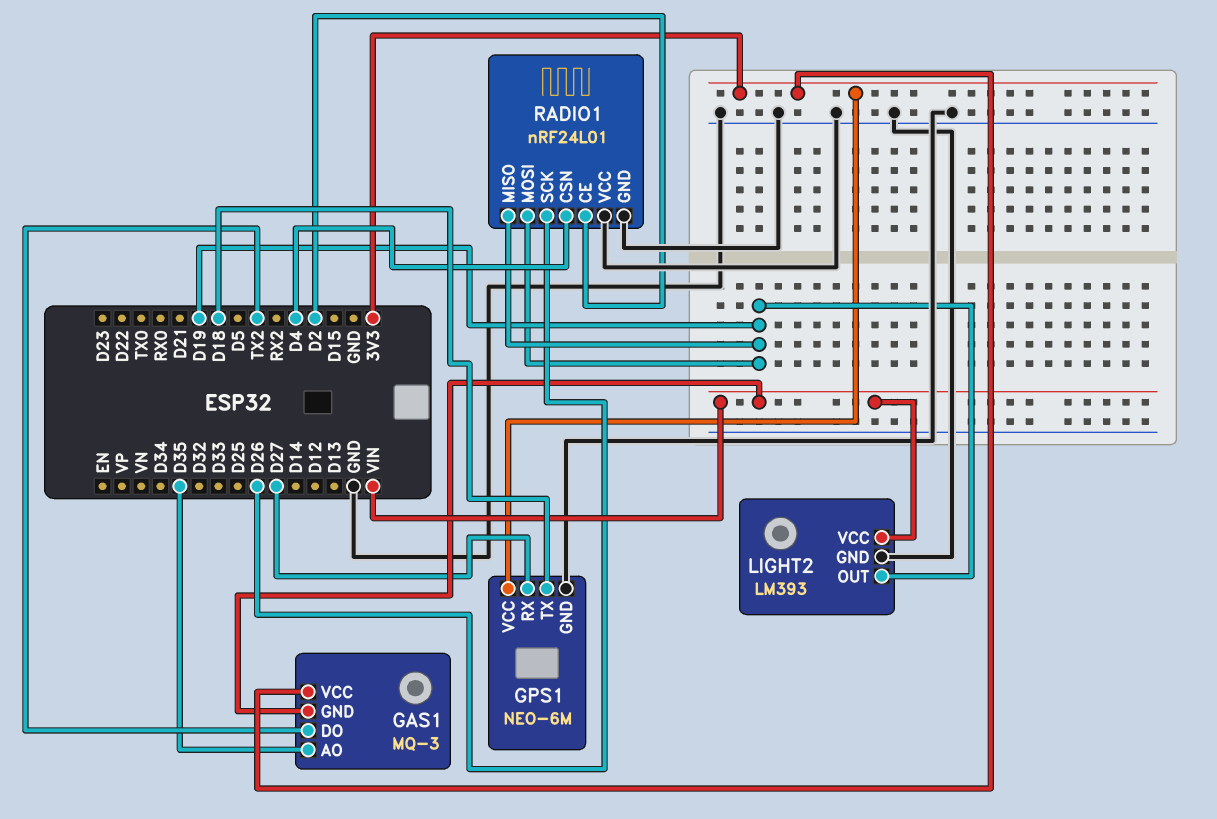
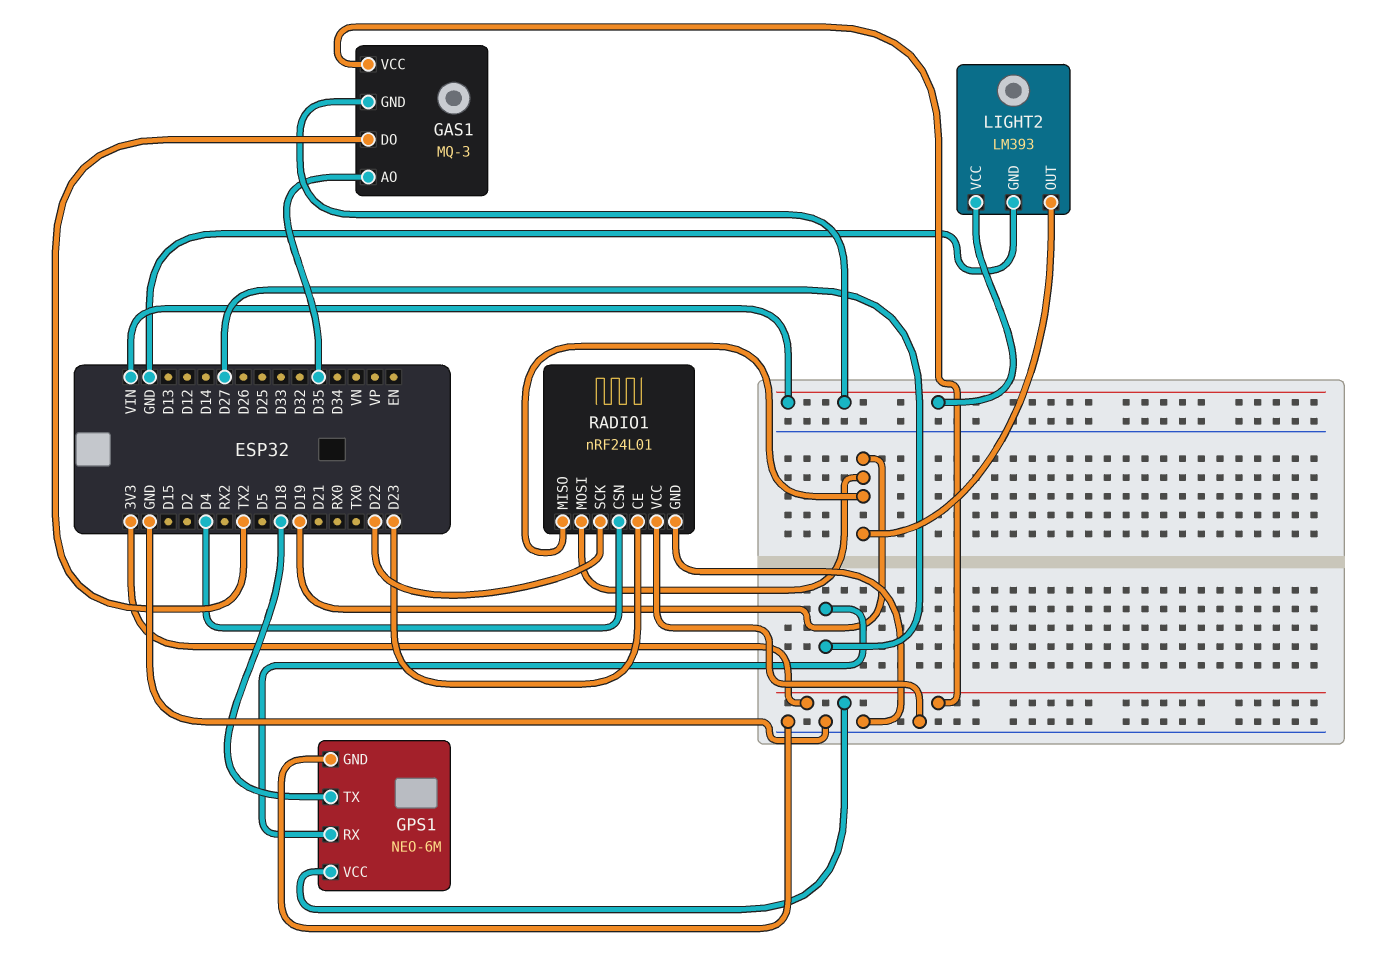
RADIO1 pin CE: D2 -> D23
RADIO1 pin SCK: D26 -> D22

